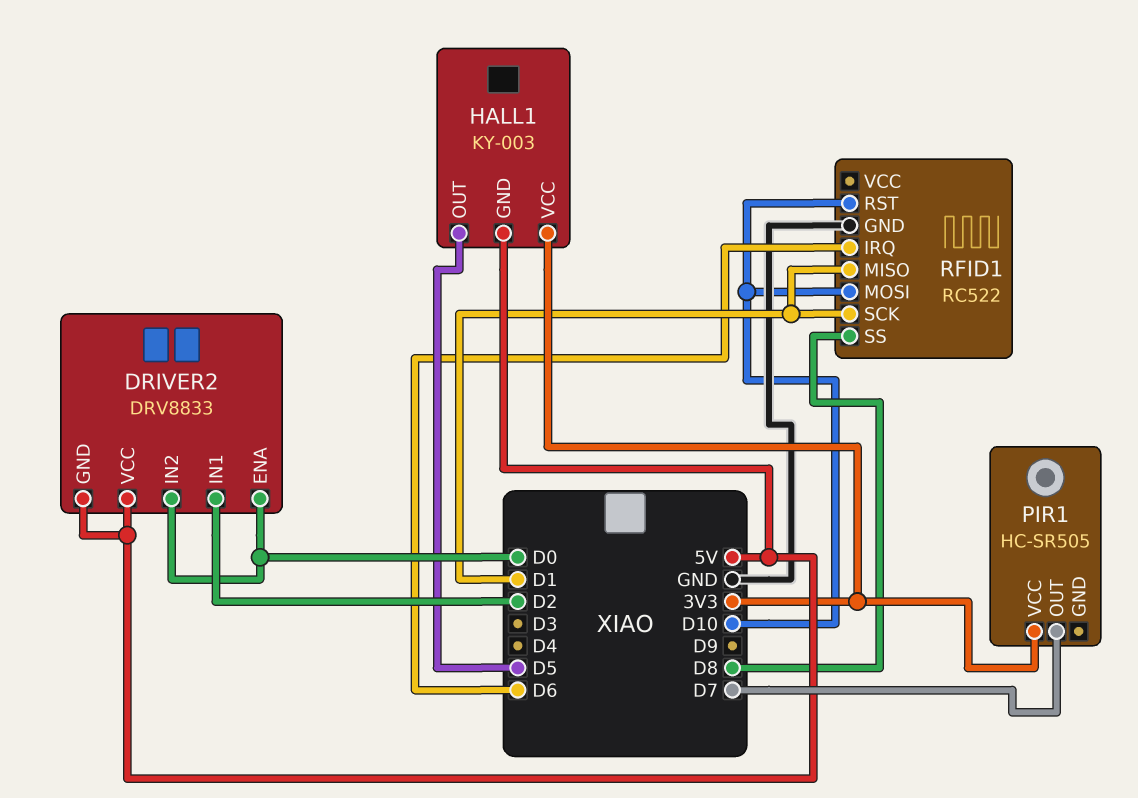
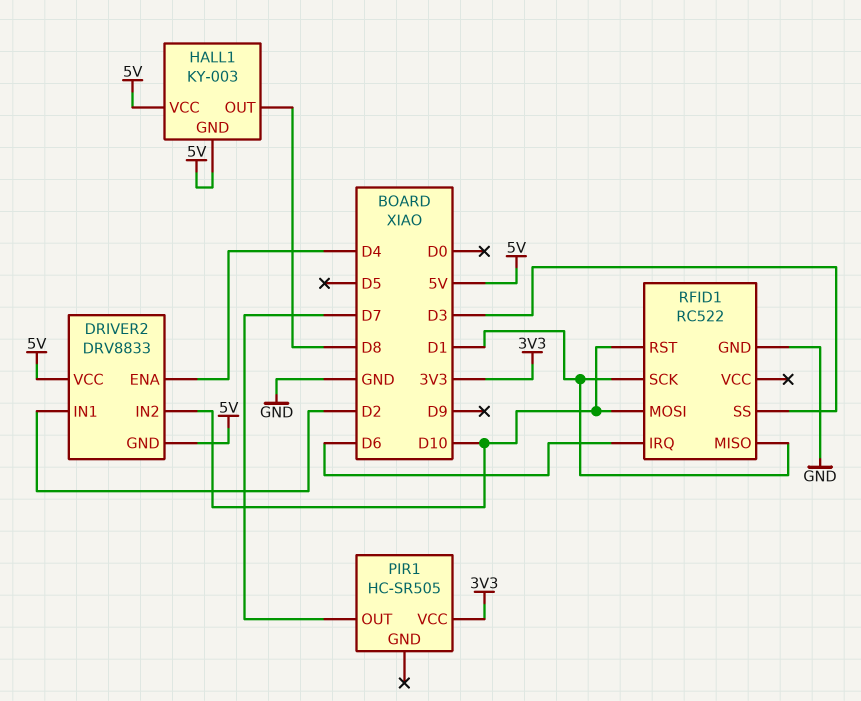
DRIVER2 pin ENA: D0 -> D4
DRIVER2 pin IN2: D0 -> D10
HALL1 pin OUT: D5 -> D8
HALL1 pin VCC: 3V3 -> 5V
RFID1 pin SS: D8 -> D3

